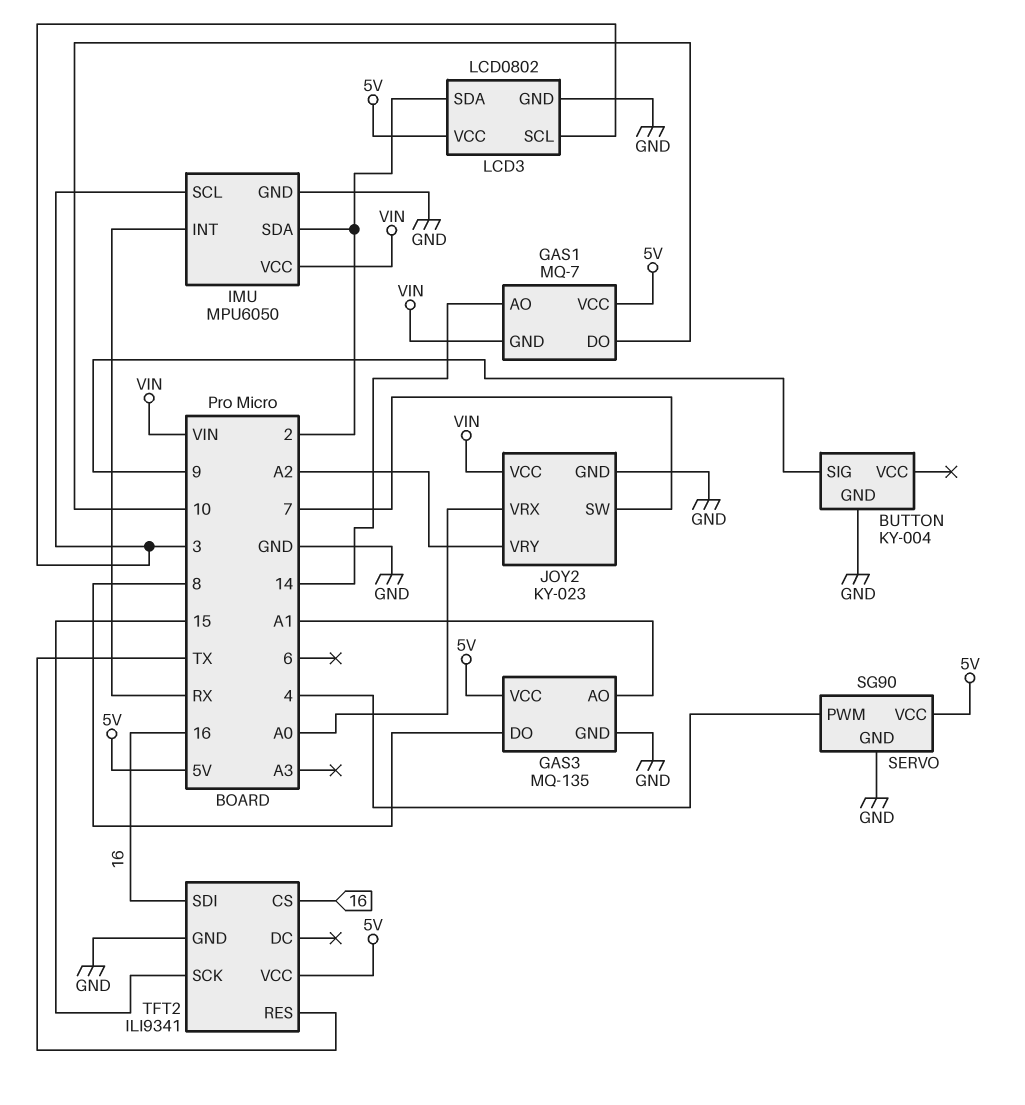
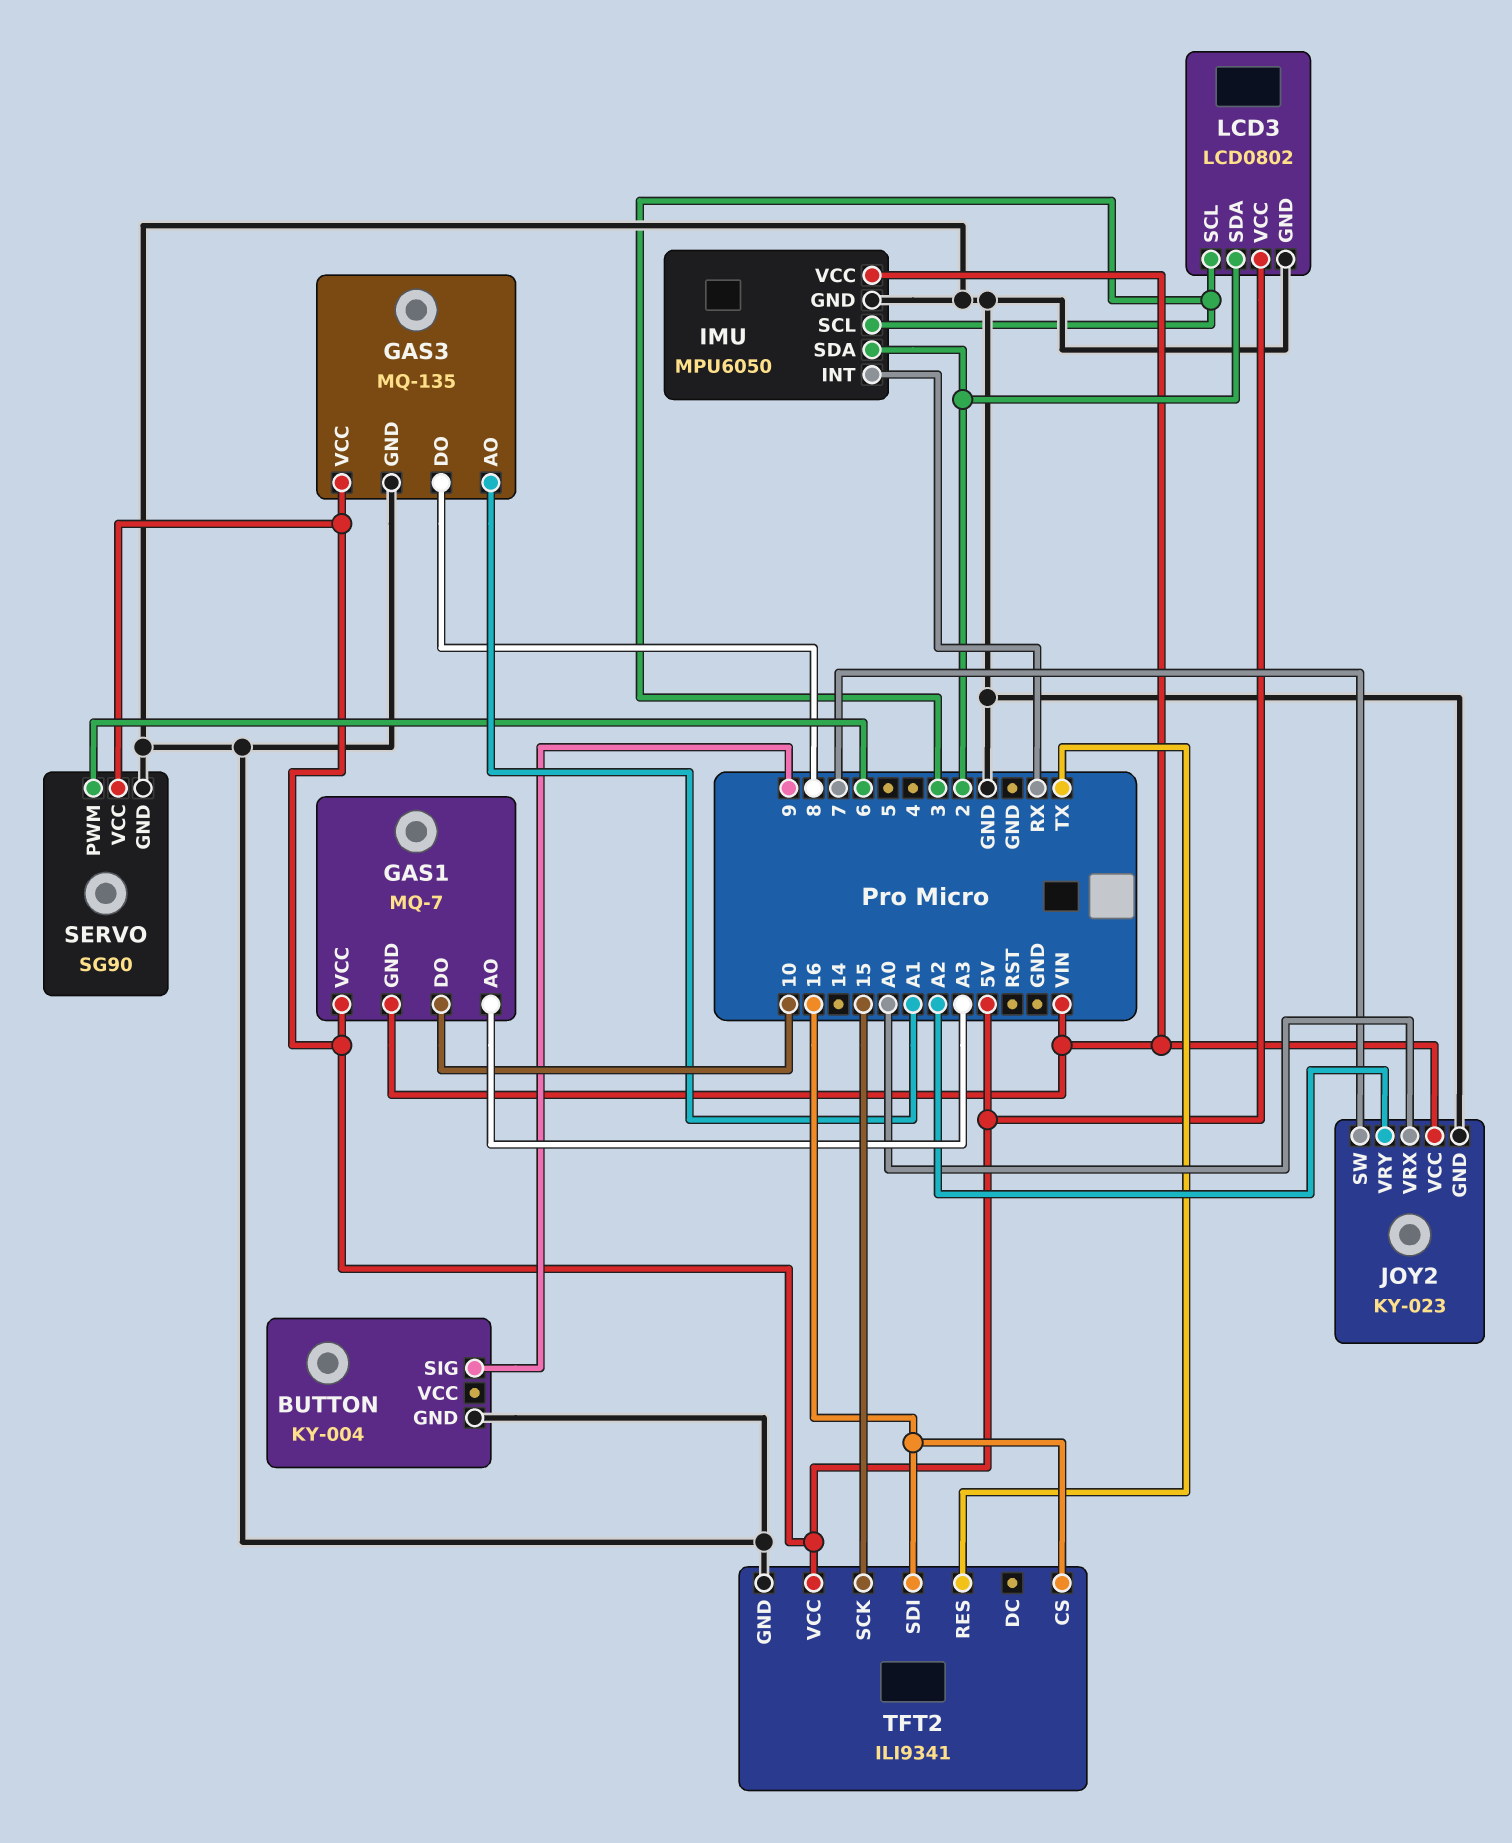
GAS1 pin AO: 14 -> A3
SERVO pin PWM: 4 -> 6

